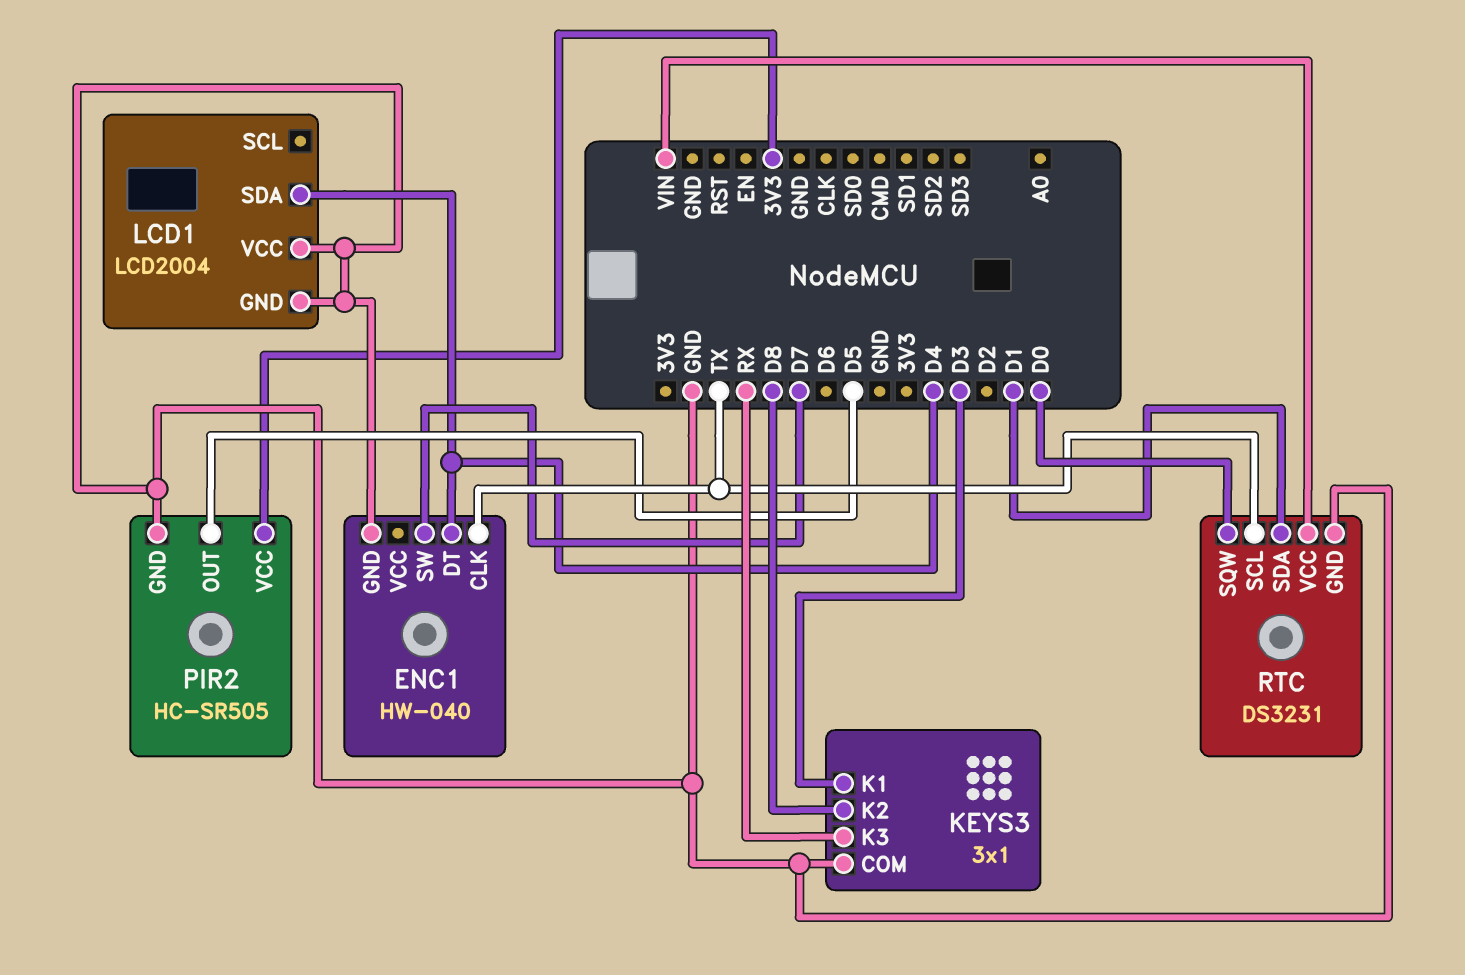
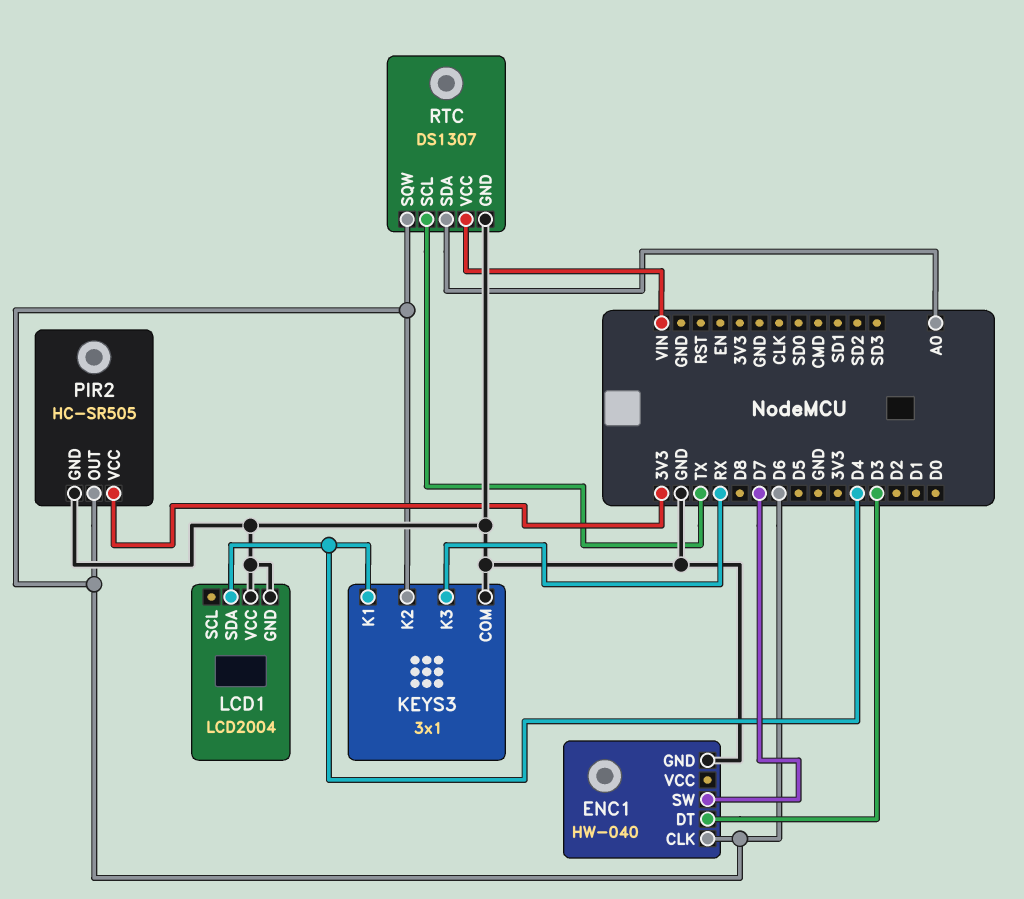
ENC1 pin CLK: TX -> D6
ENC1 pin DT: D4 -> D3
KEYS3 pin K1: D3 -> D4
KEYS3 pin K2: D8 -> D6
PIR2 pin OUT: D5 -> D6
RTC: DS3231 -> DS1307
RTC pin SDA: D1 -> A0
RTC pin SQW: D0 -> D6

